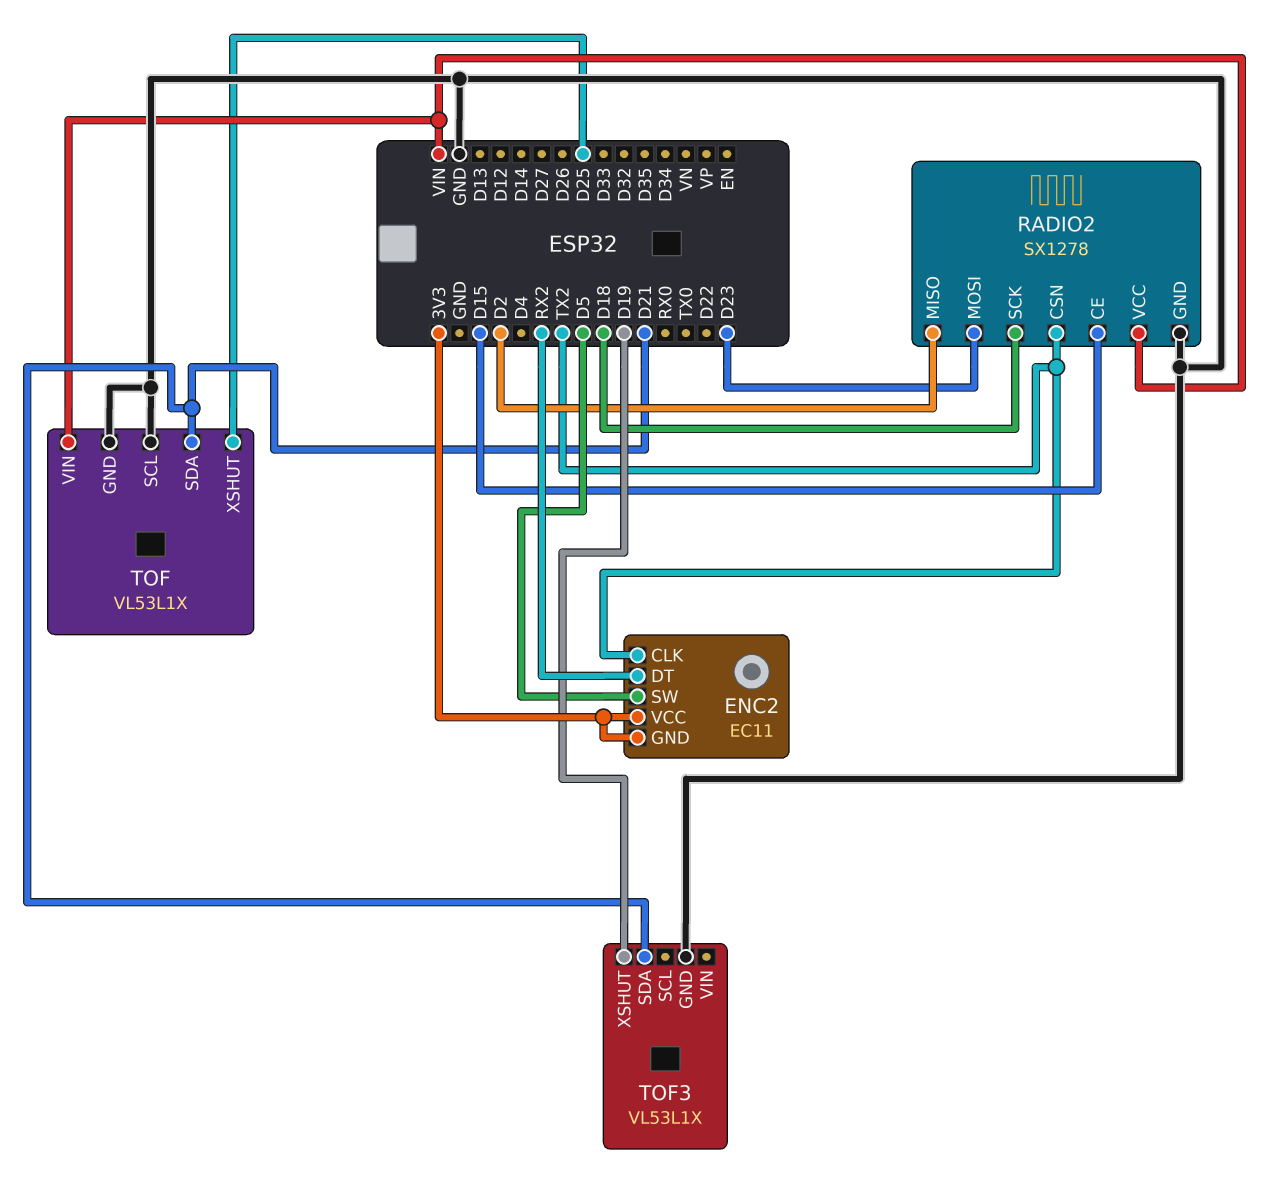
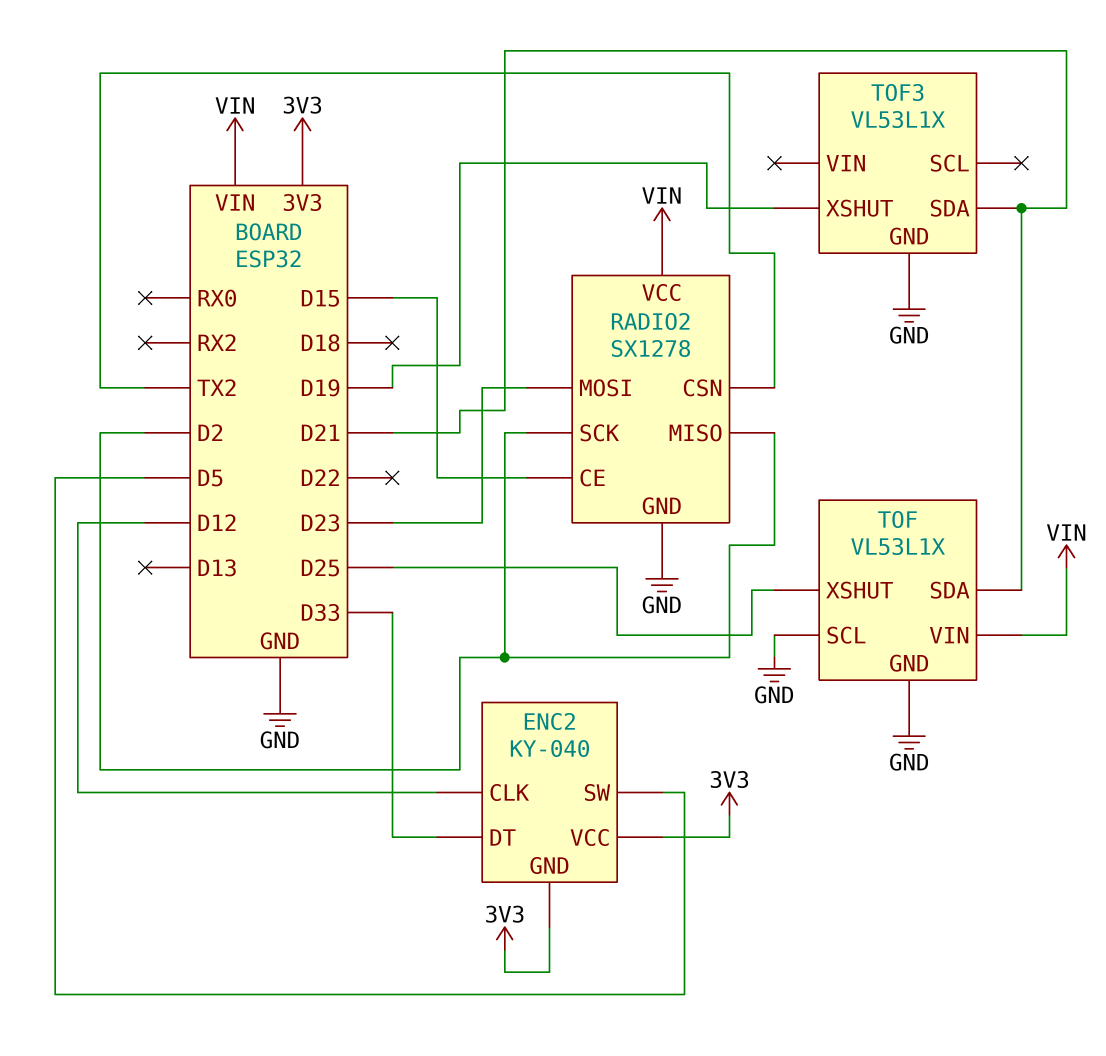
ENC2: EC11 -> KY-040
ENC2 pin CLK: TX2 -> D12
ENC2 pin DT: RX2 -> D33
RADIO2 pin SCK: D18 -> D2

